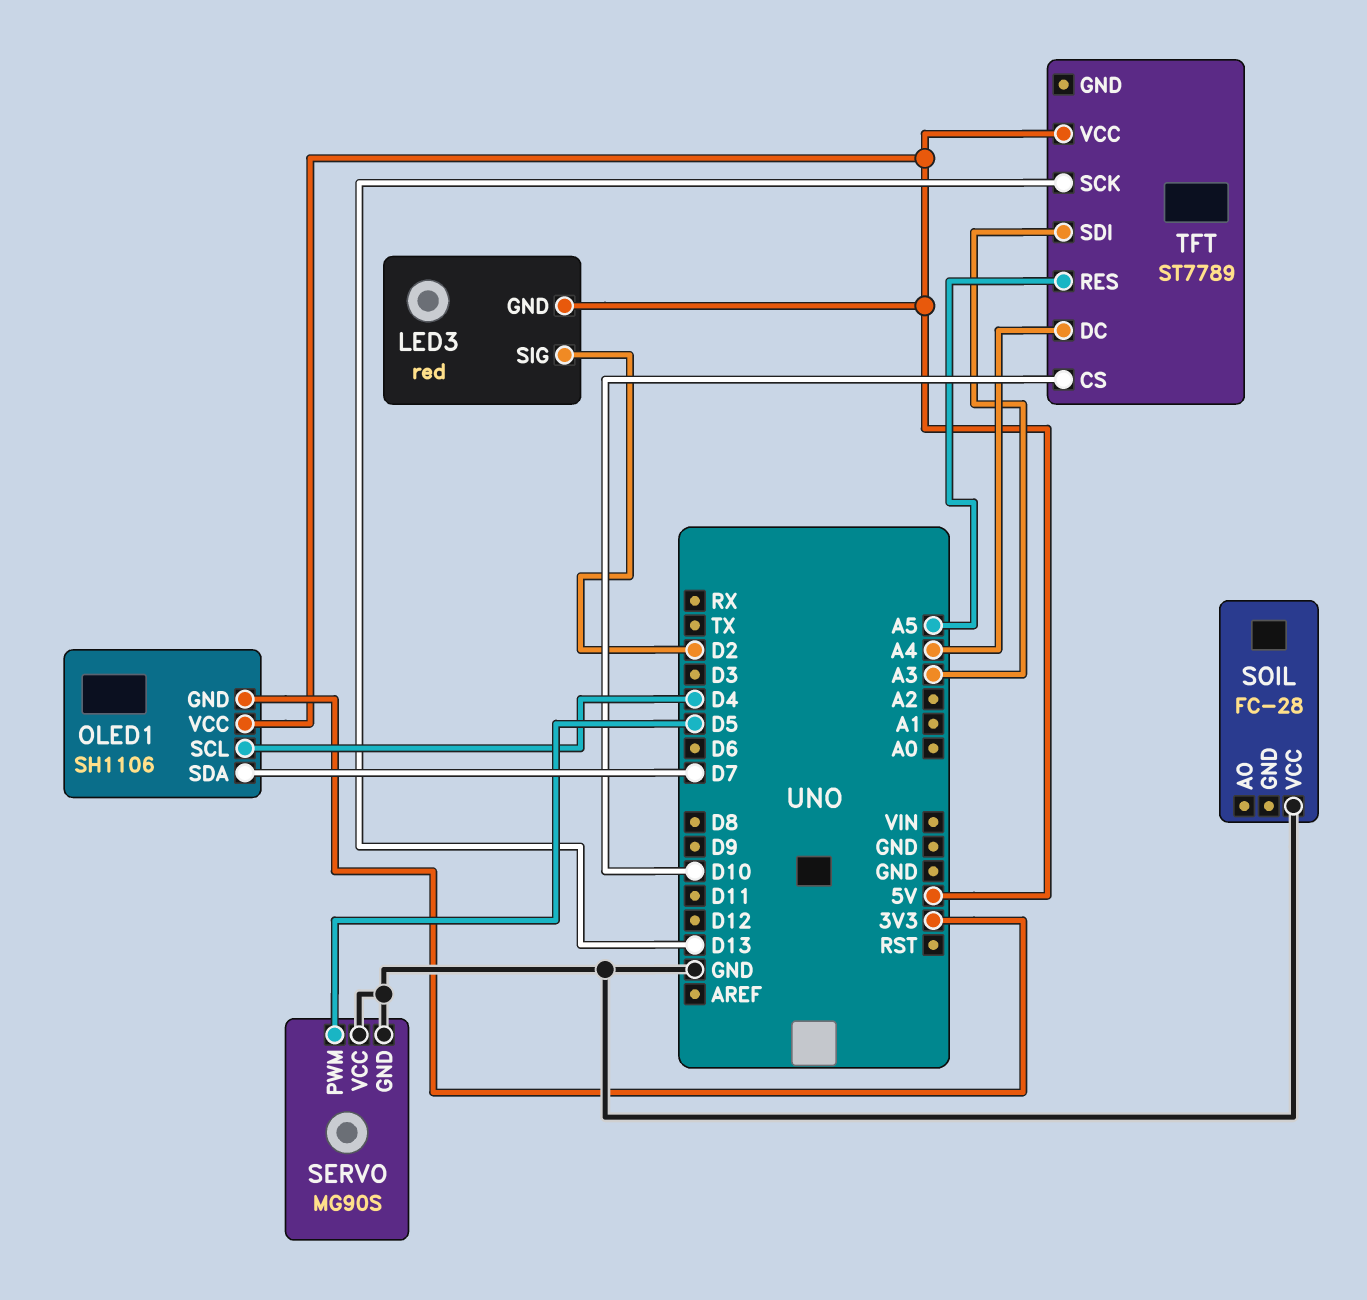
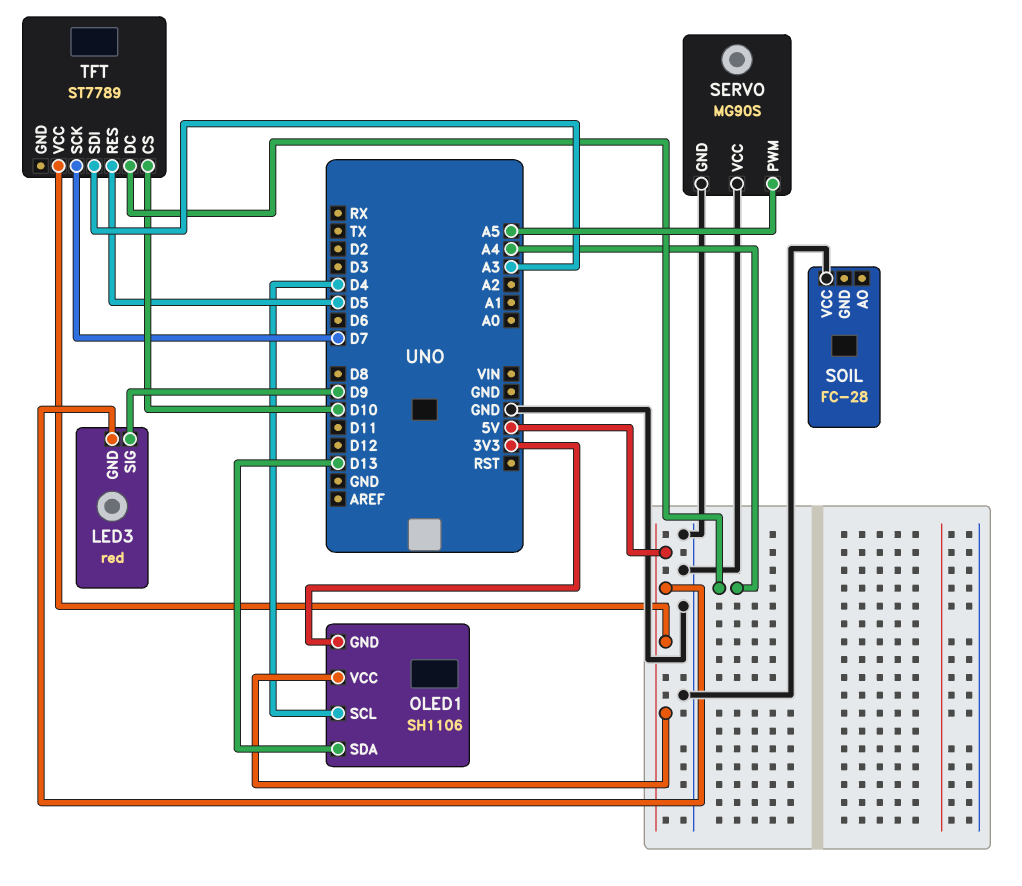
LED3 pin SIG: D2 -> D9
OLED1 pin SDA: D7 -> D13
SERVO pin PWM: D5 -> A5
TFT pin RES: A5 -> D5
TFT pin SCK: D13 -> D7

